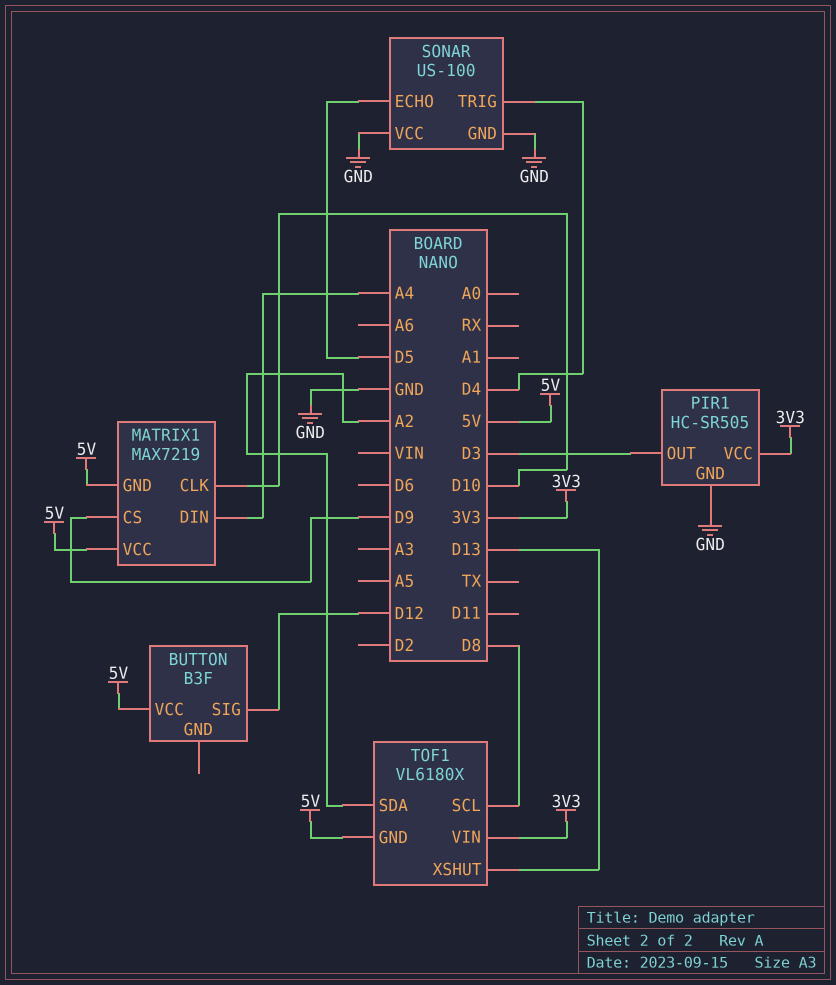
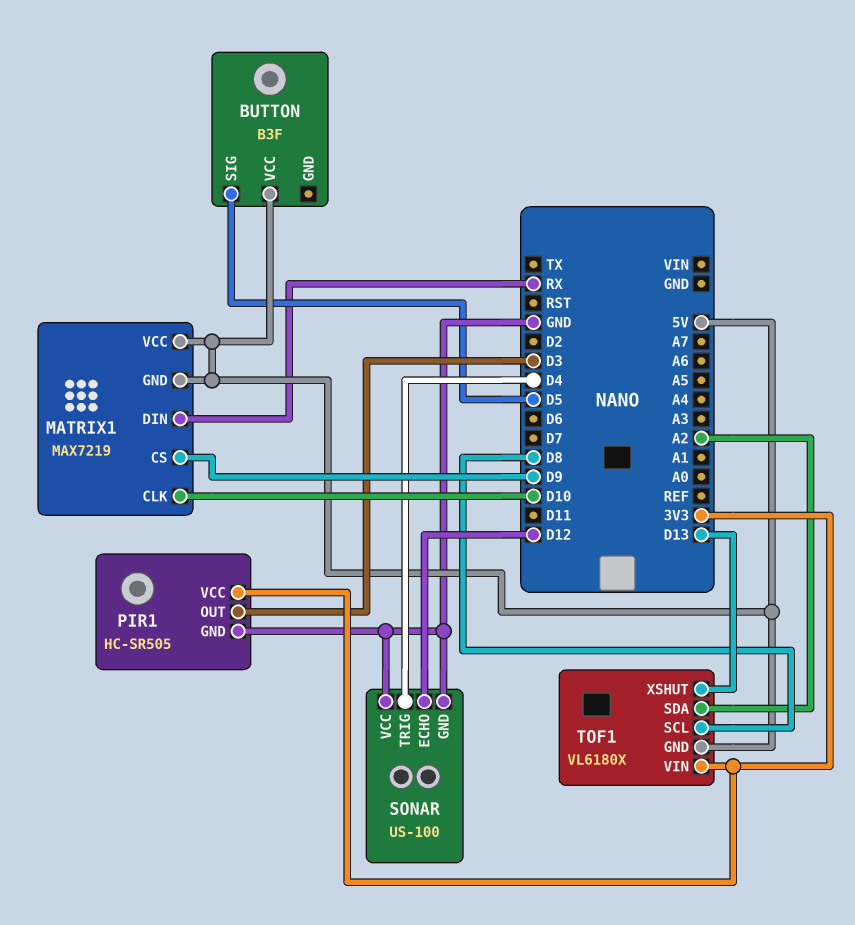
BUTTON pin SIG: D12 -> D5
MATRIX1 pin DIN: A4 -> RX
SONAR pin ECHO: D5 -> D12

